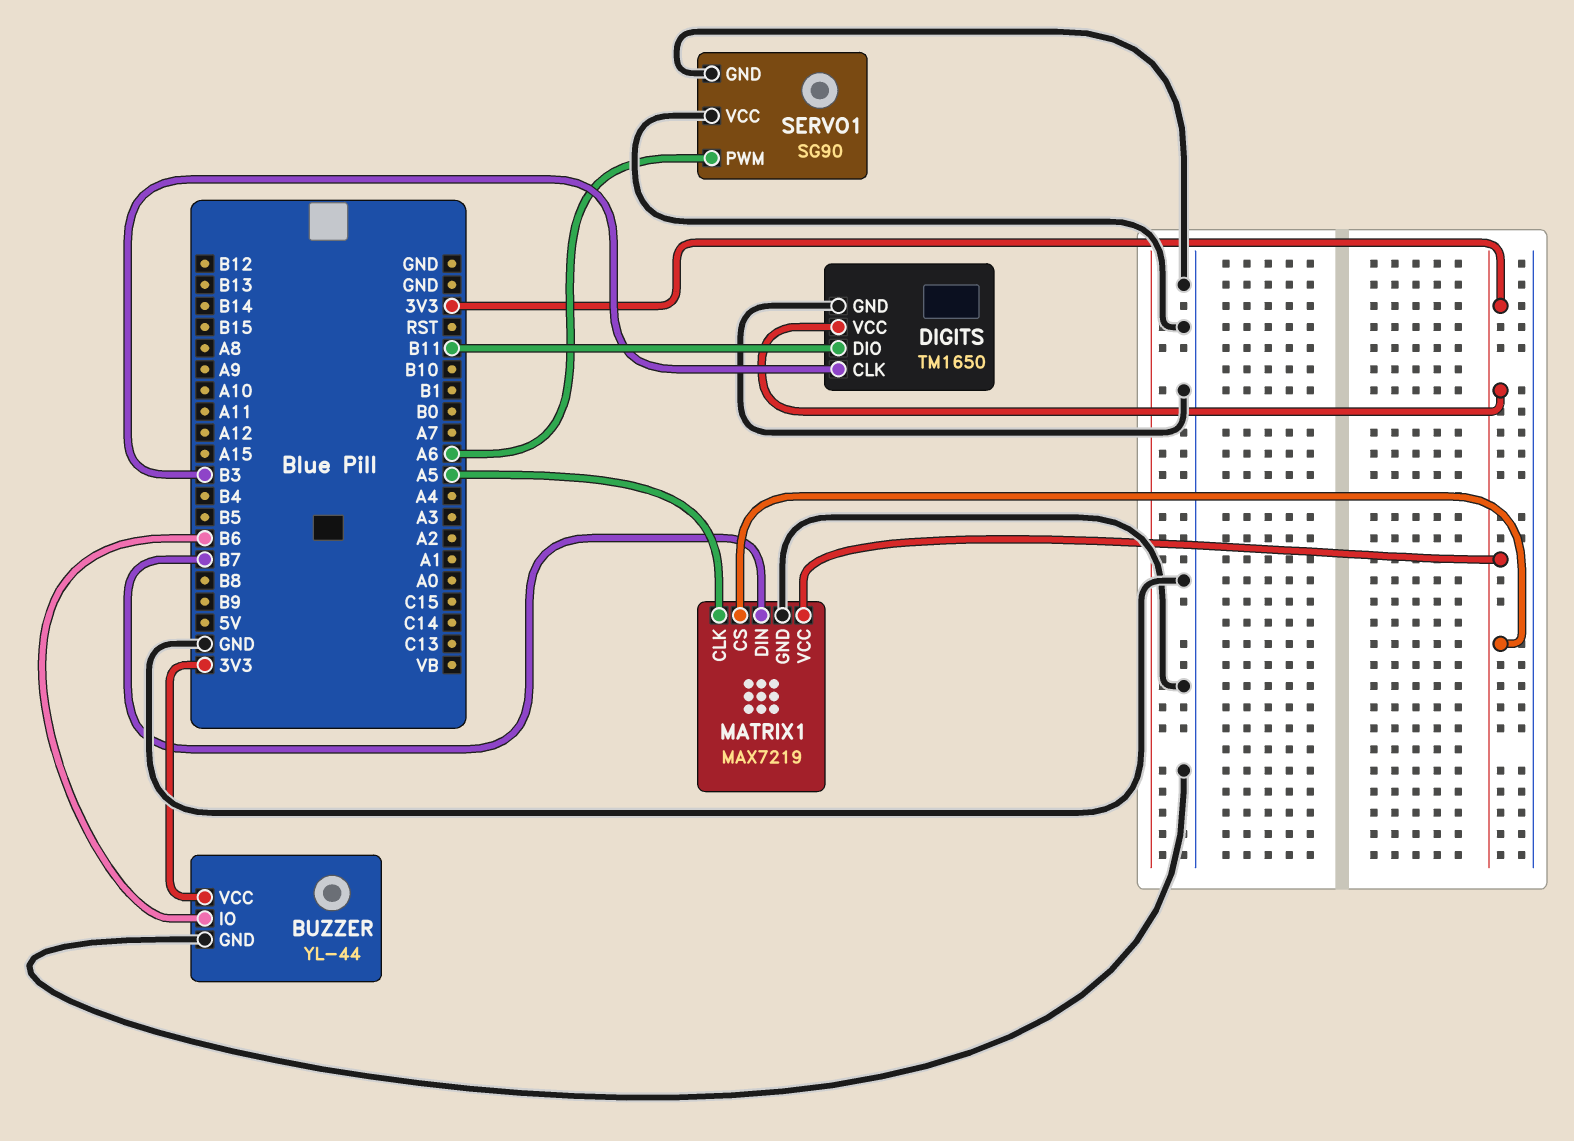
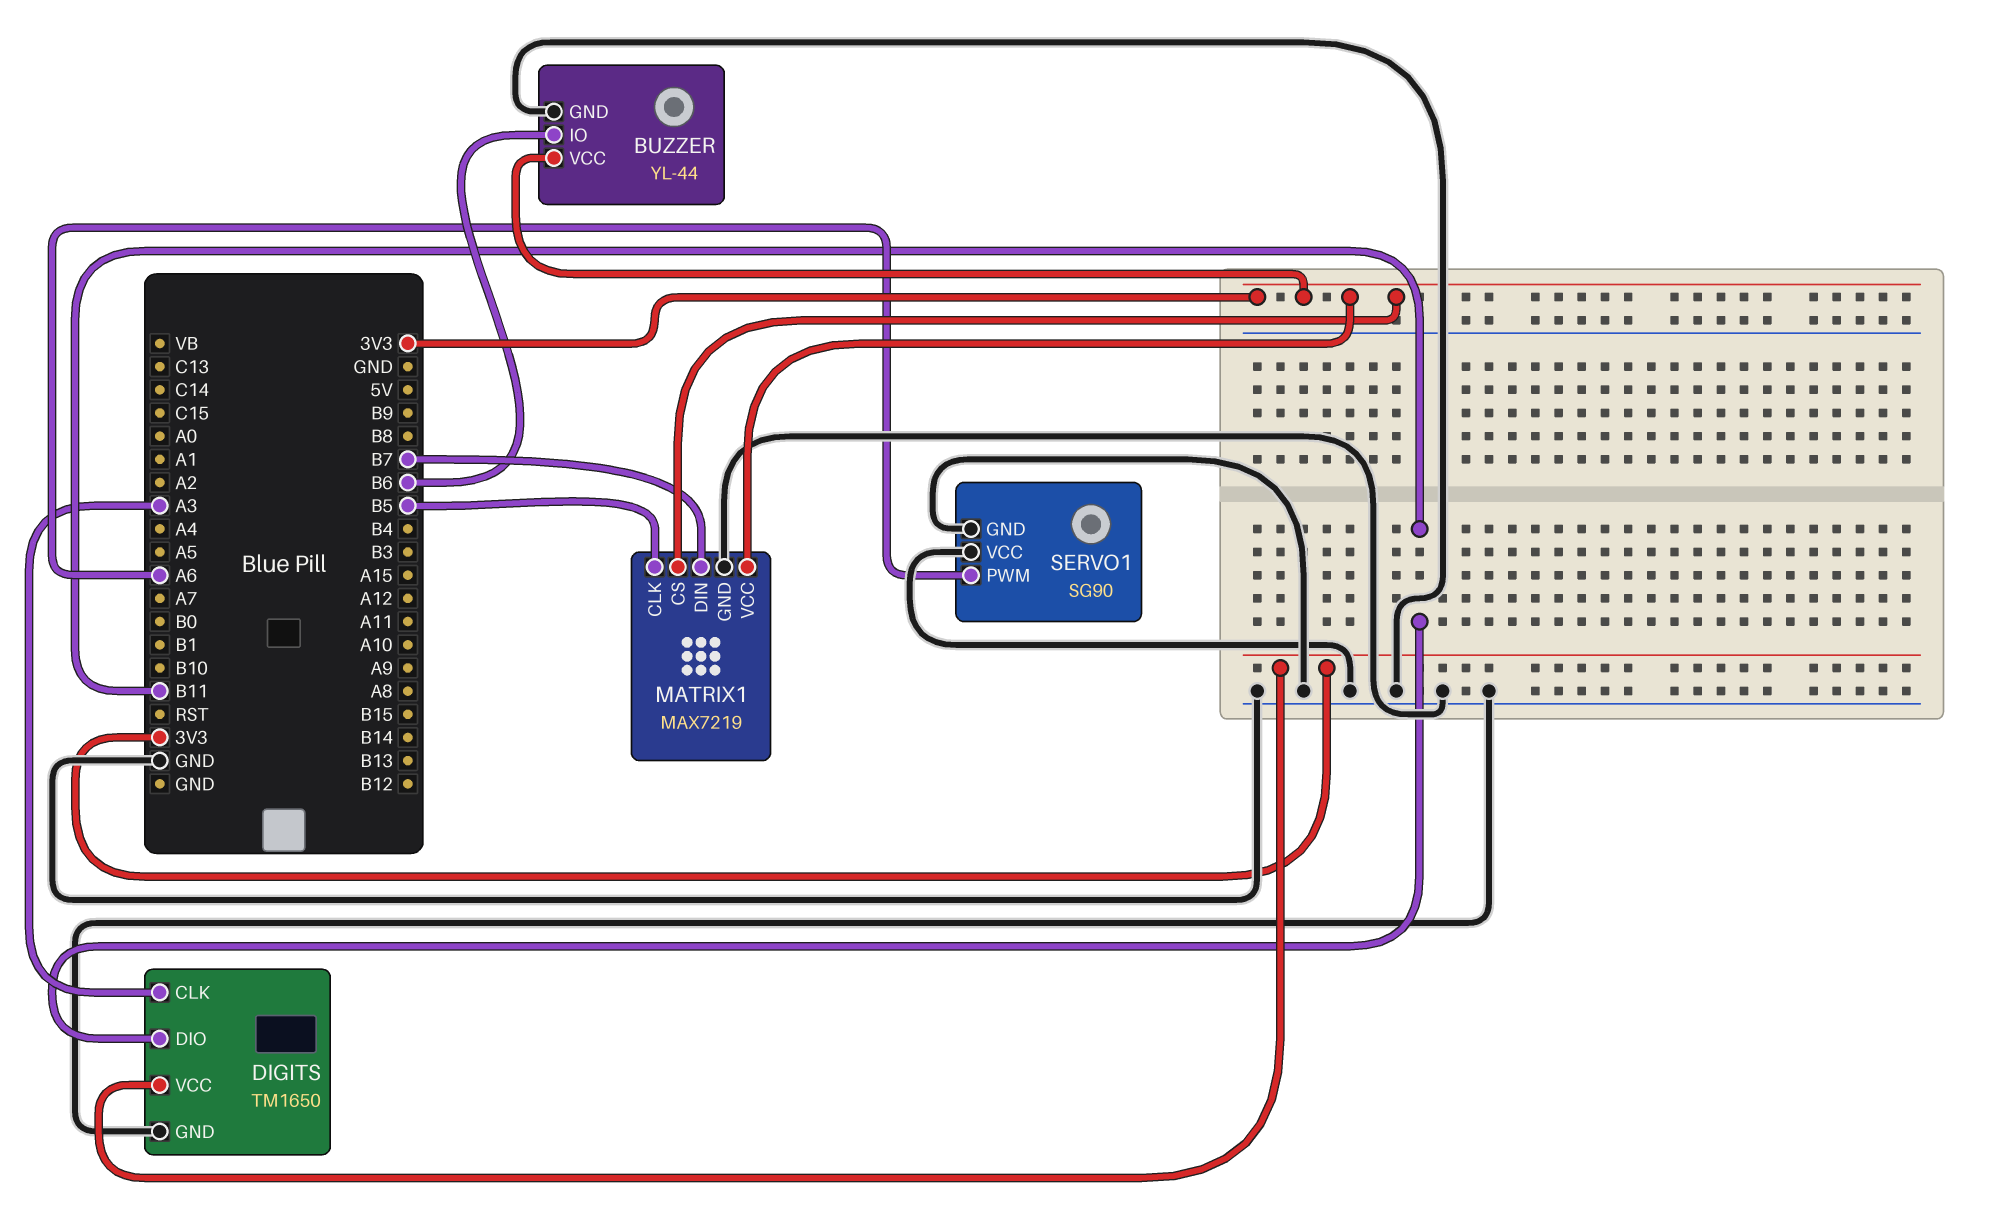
DIGITS pin CLK: B3 -> A3
MATRIX1 pin CLK: A5 -> B5

